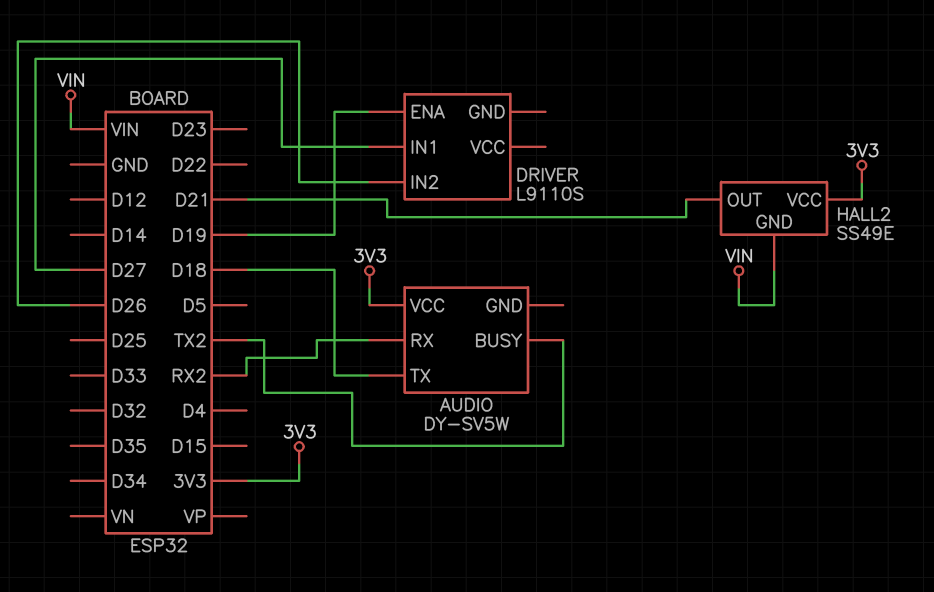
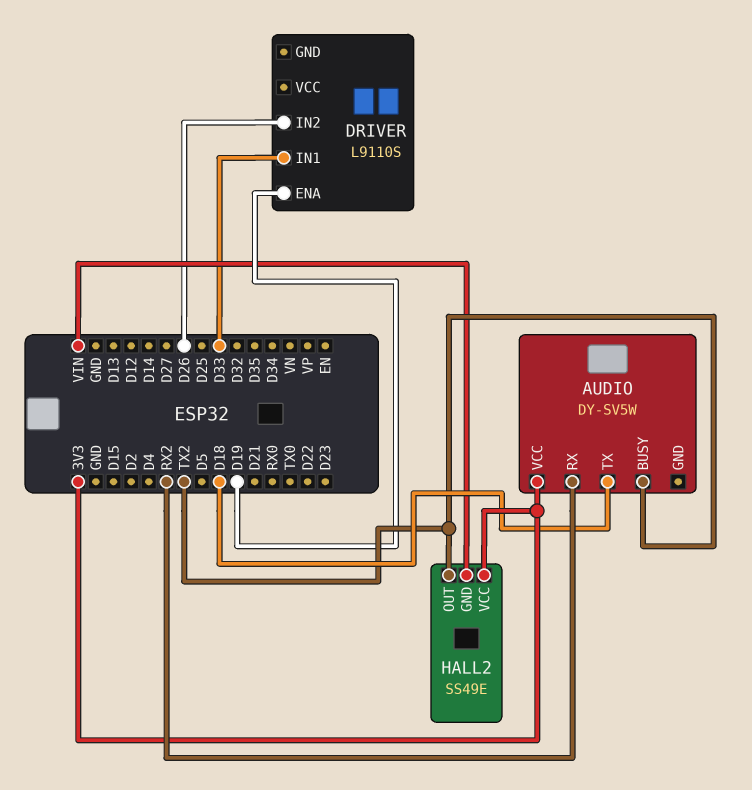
DRIVER pin IN1: D27 -> D33
HALL2 pin OUT: D21 -> TX2

